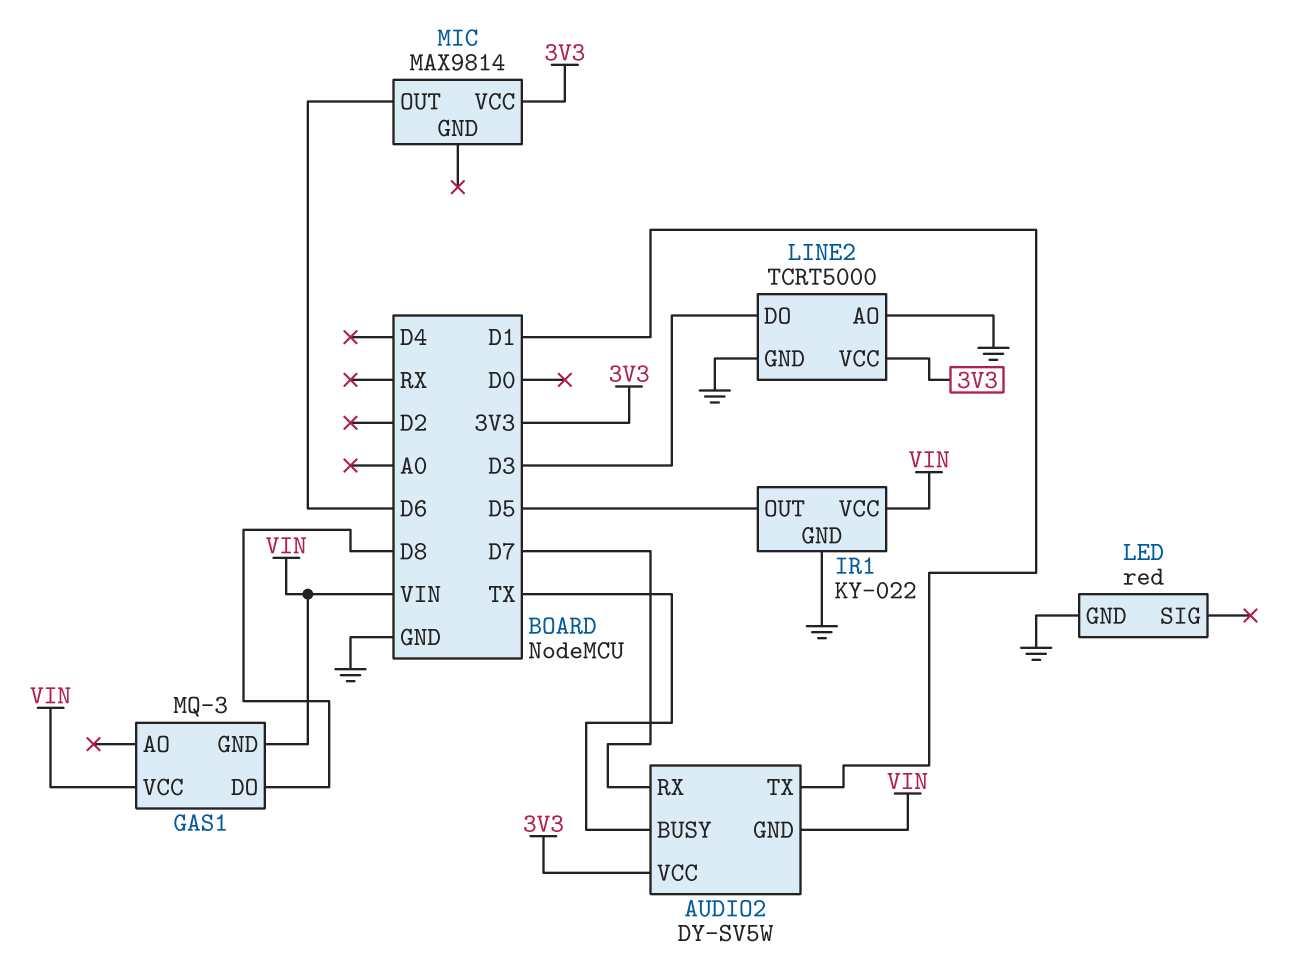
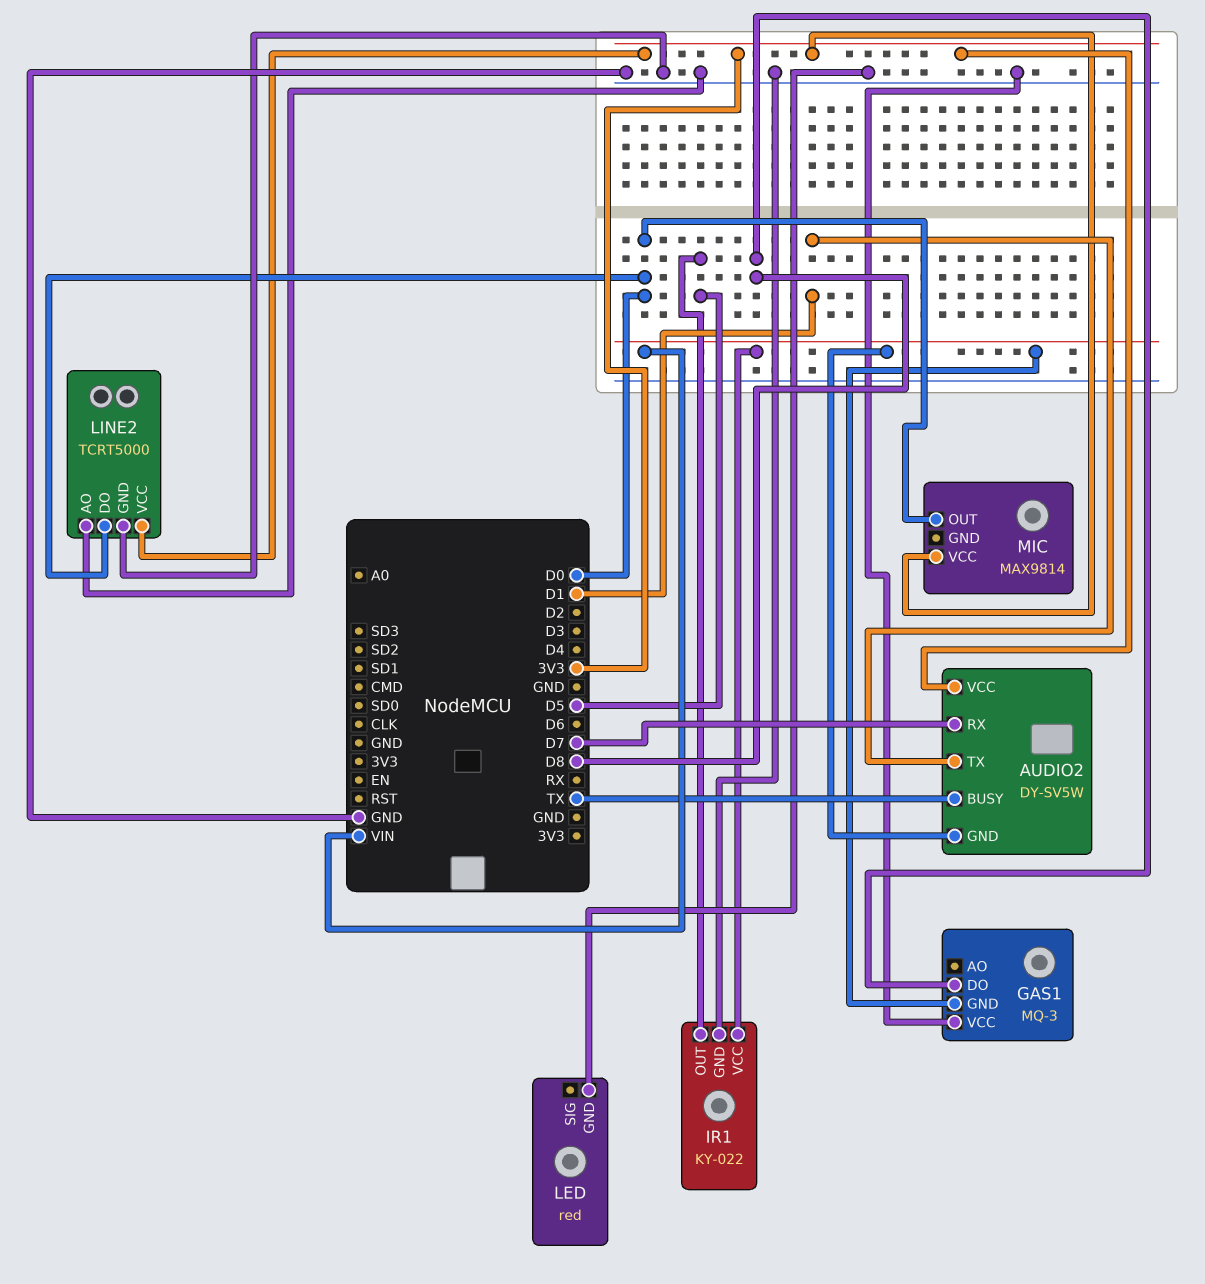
GAS1 pin VCC: VIN -> GND
LINE2 pin DO: D3 -> D0
MIC pin OUT: D6 -> D0

